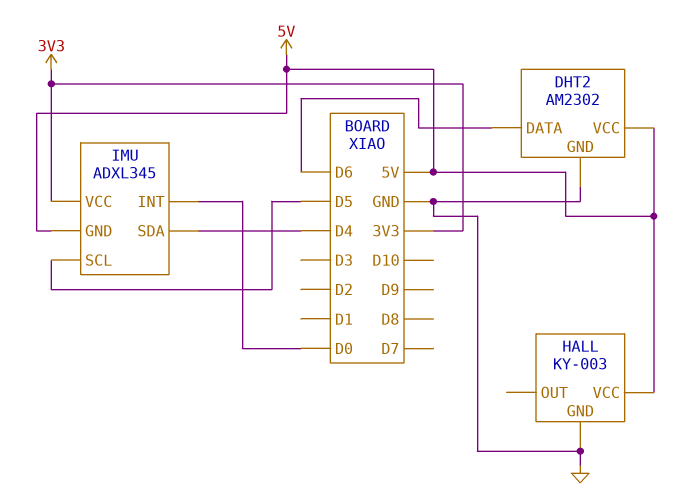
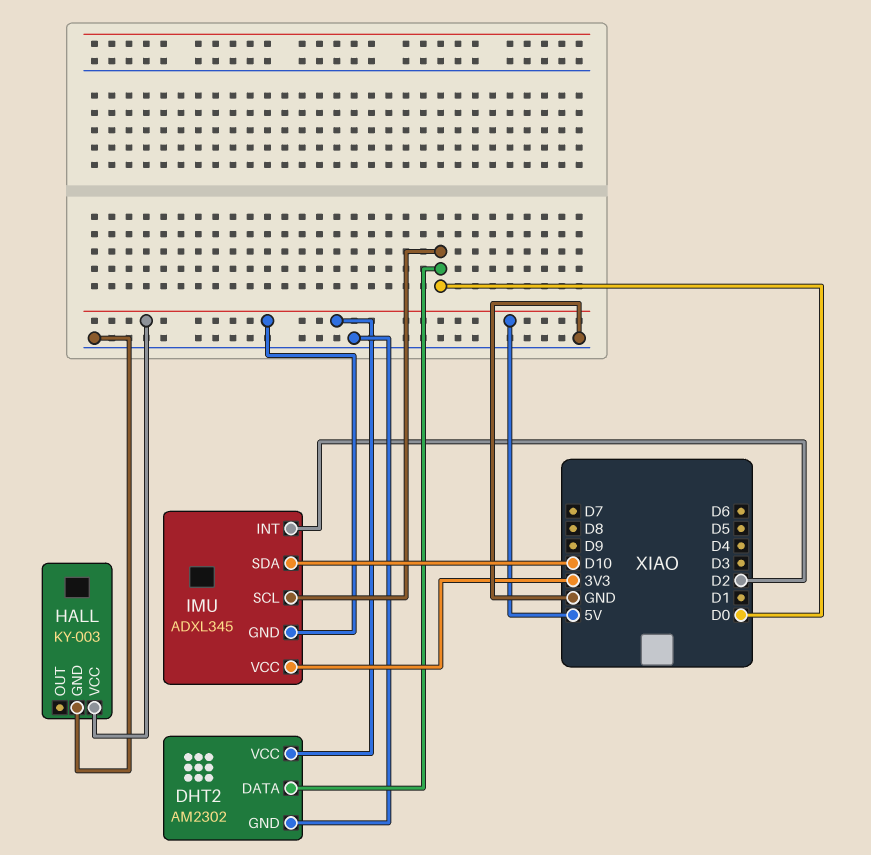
DHT2 pin DATA: D6 -> D0
IMU pin INT: D0 -> D2
IMU pin SCL: D5 -> D0
IMU pin SDA: D4 -> D10

